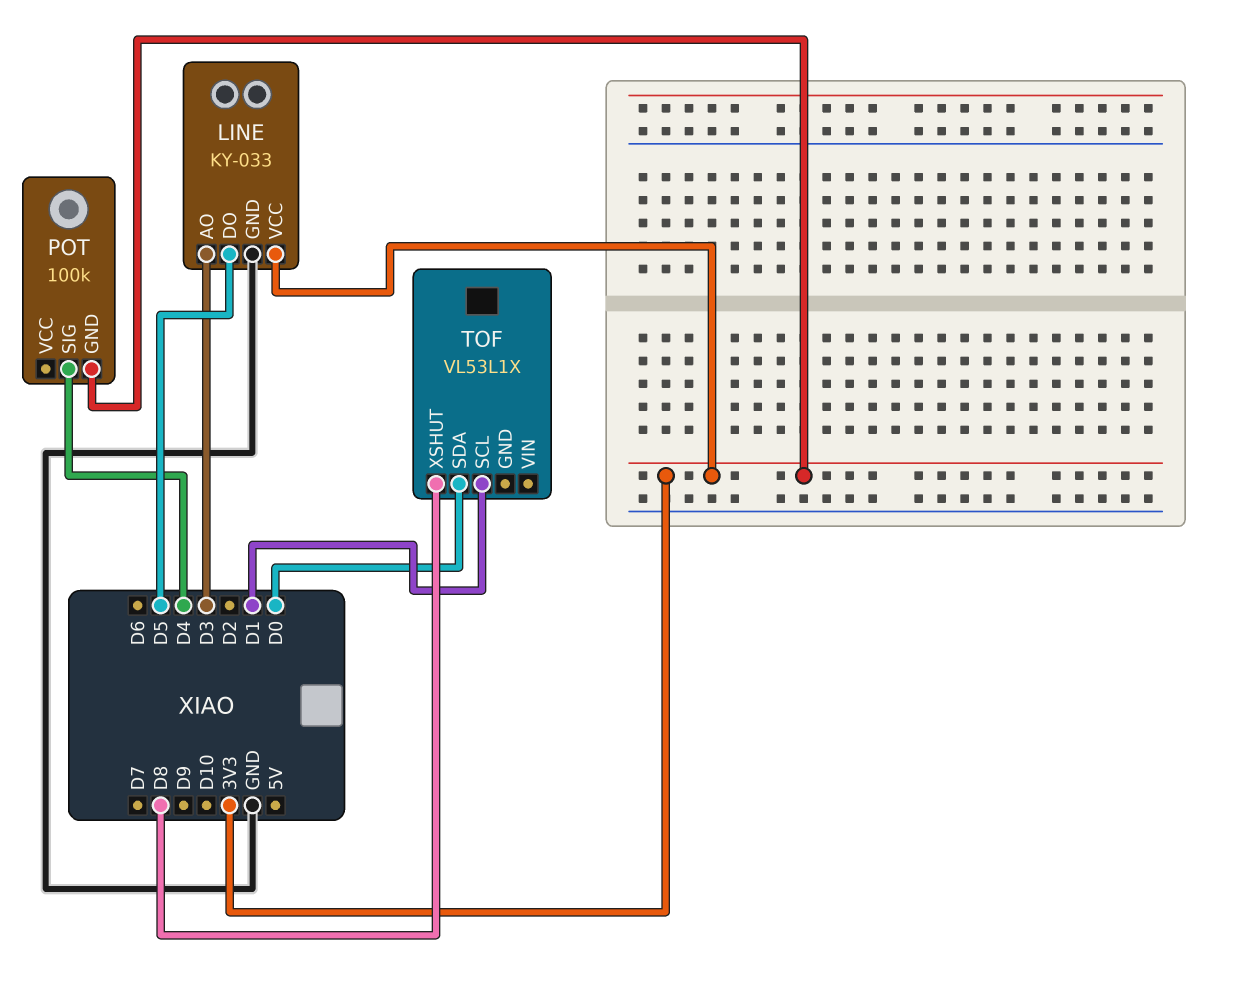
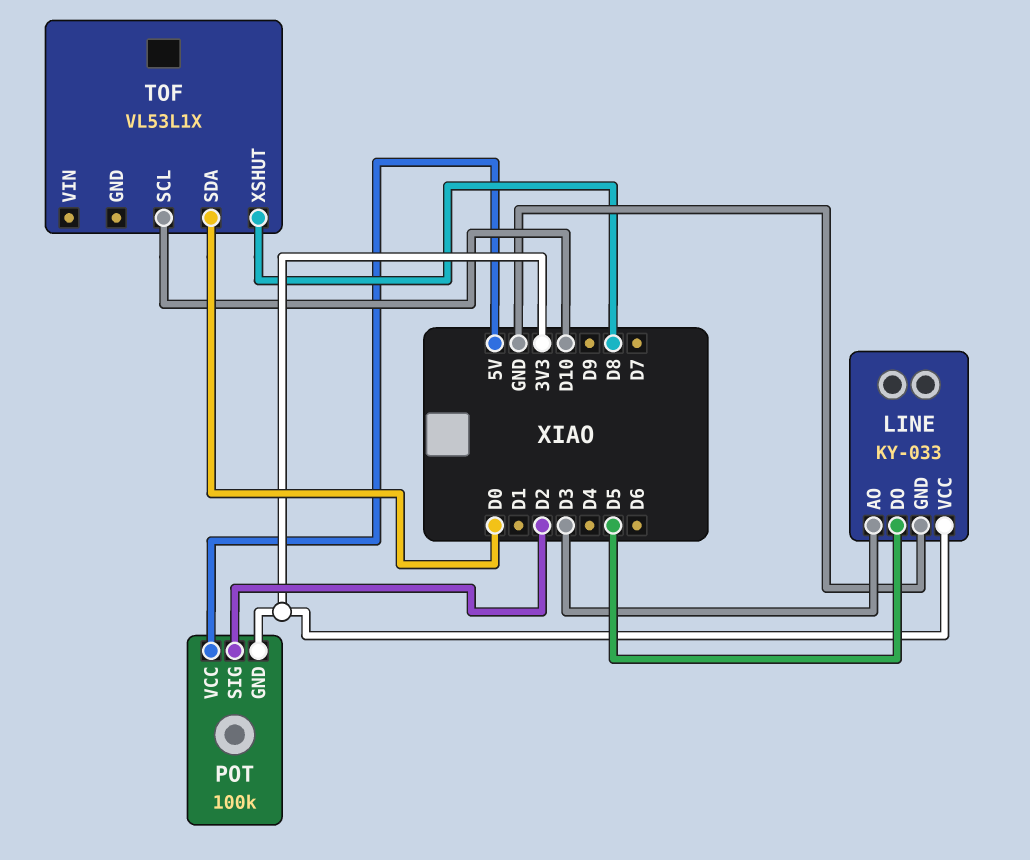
POT pin SIG: D4 -> D2
POT pin VCC: none -> 5V
TOF pin SCL: D1 -> D10

